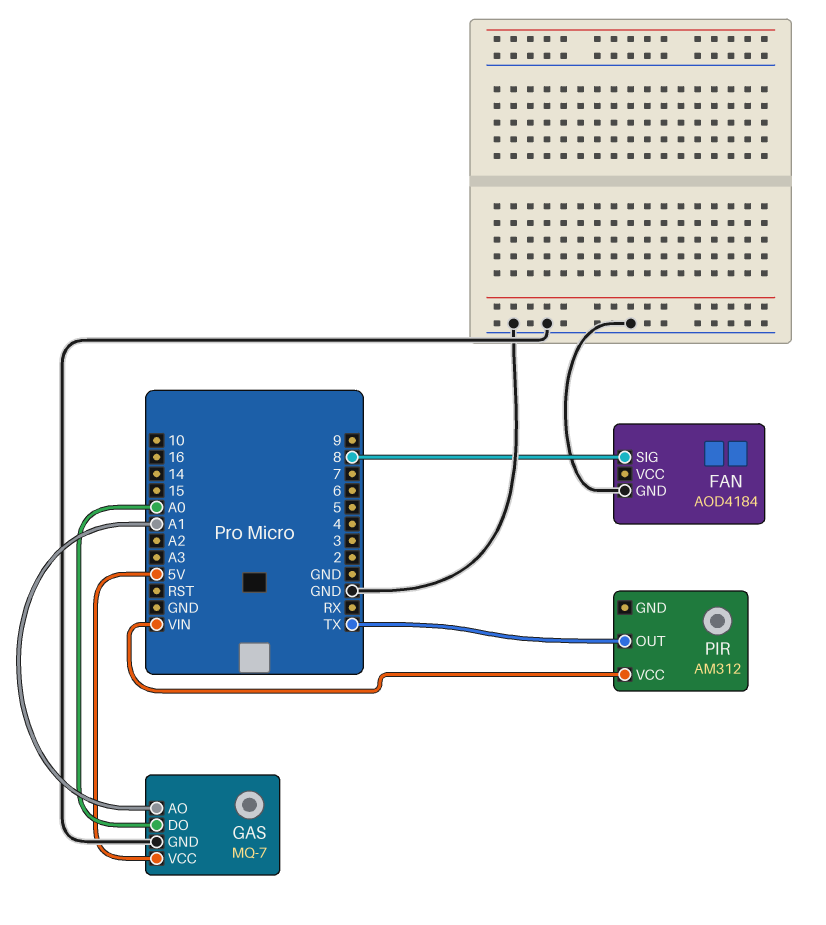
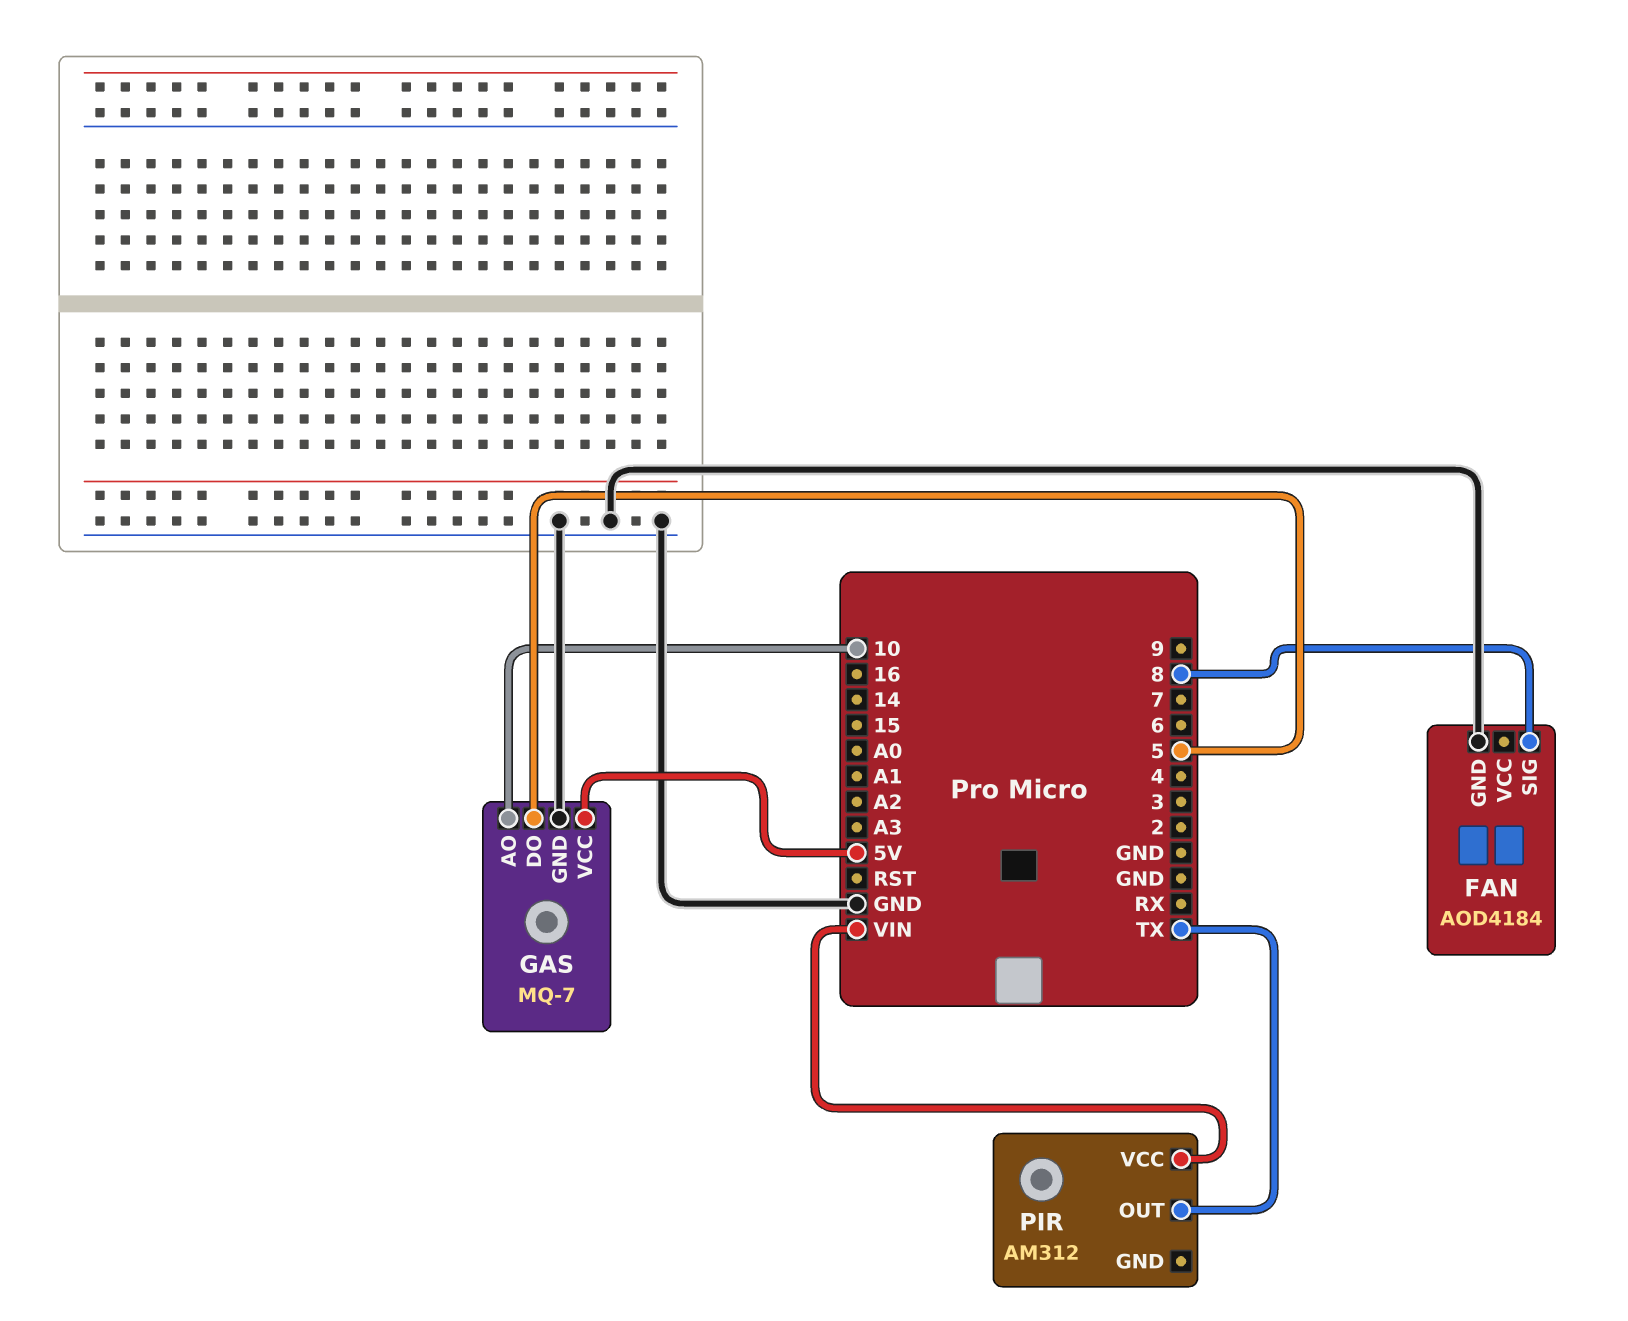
GAS pin AO: A1 -> 10
GAS pin DO: A0 -> 5

